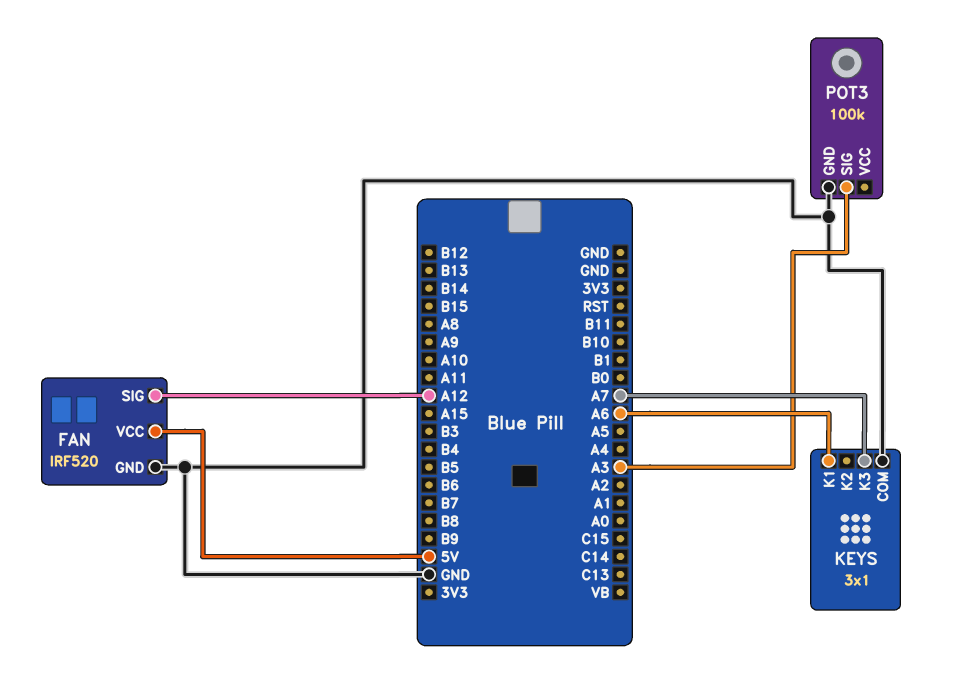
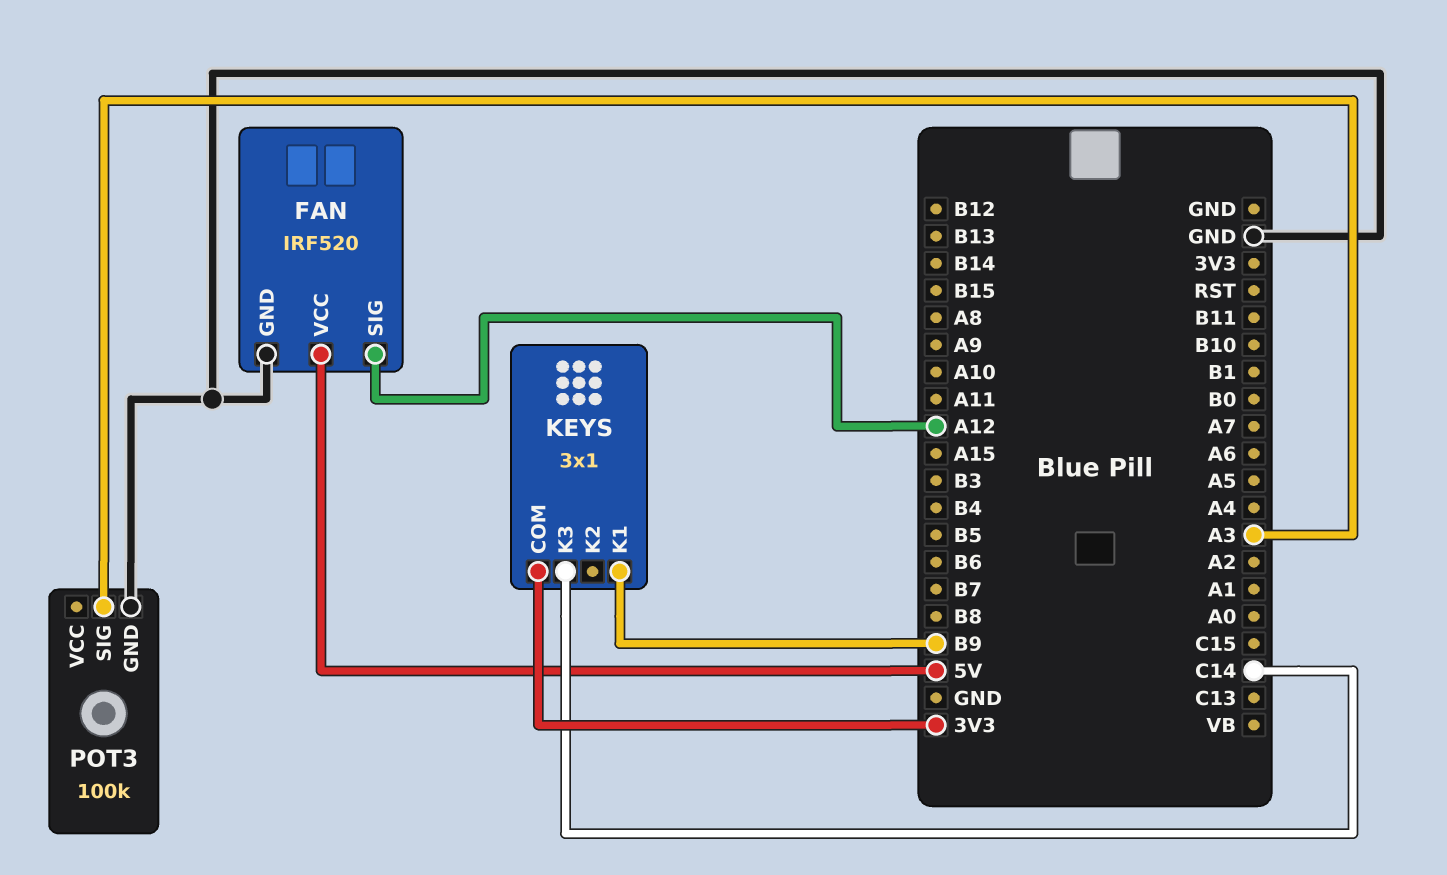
KEYS pin COM: GND -> 3V3
KEYS pin K1: A6 -> B9
KEYS pin K3: A7 -> C14

